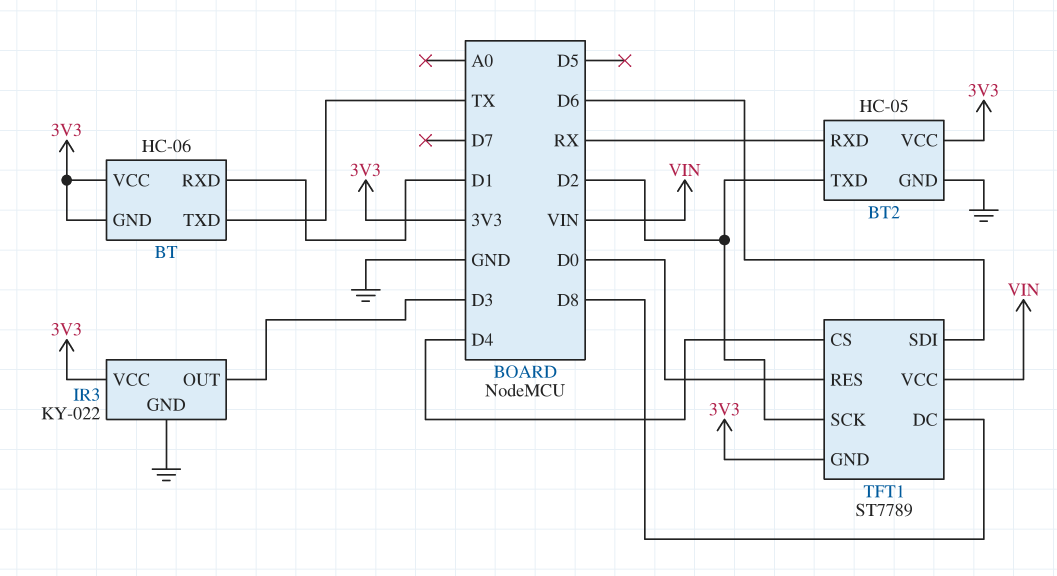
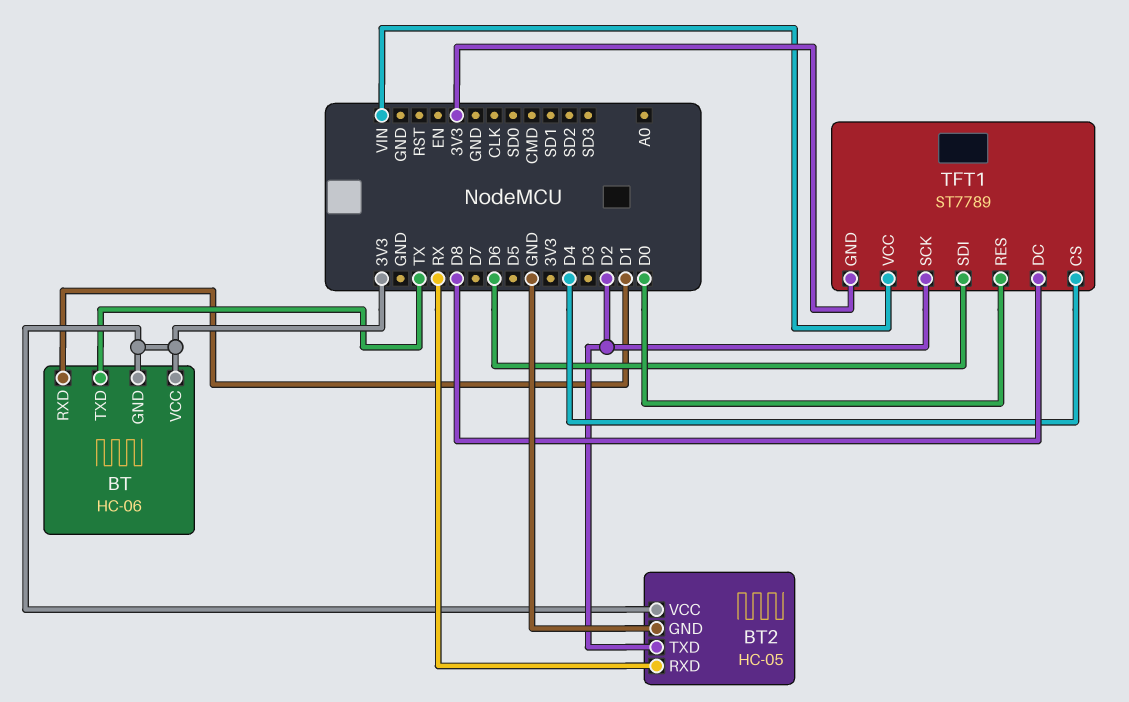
IR3: KY-022 -> none
IR3 pin GND: GND -> none
IR3 pin OUT: D3 -> none
IR3 pin VCC: 3V3 -> none

